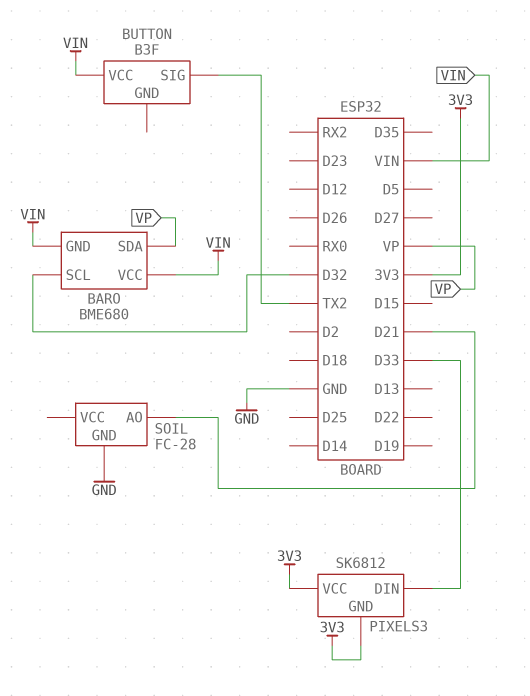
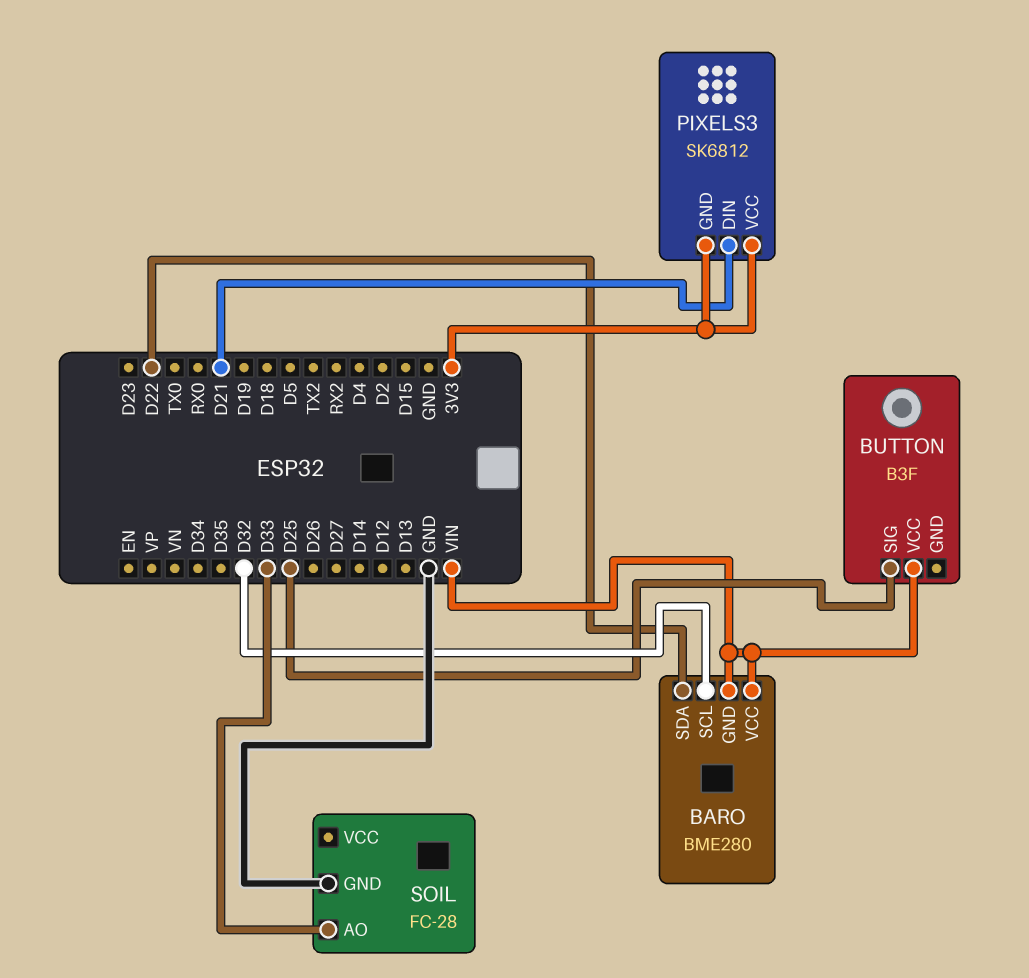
BARO: BME680 -> BME280
BARO pin SDA: VP -> D22
BUTTON pin SIG: TX2 -> D25
PIXELS3 pin DIN: D33 -> D21
SOIL pin AO: D21 -> D33

